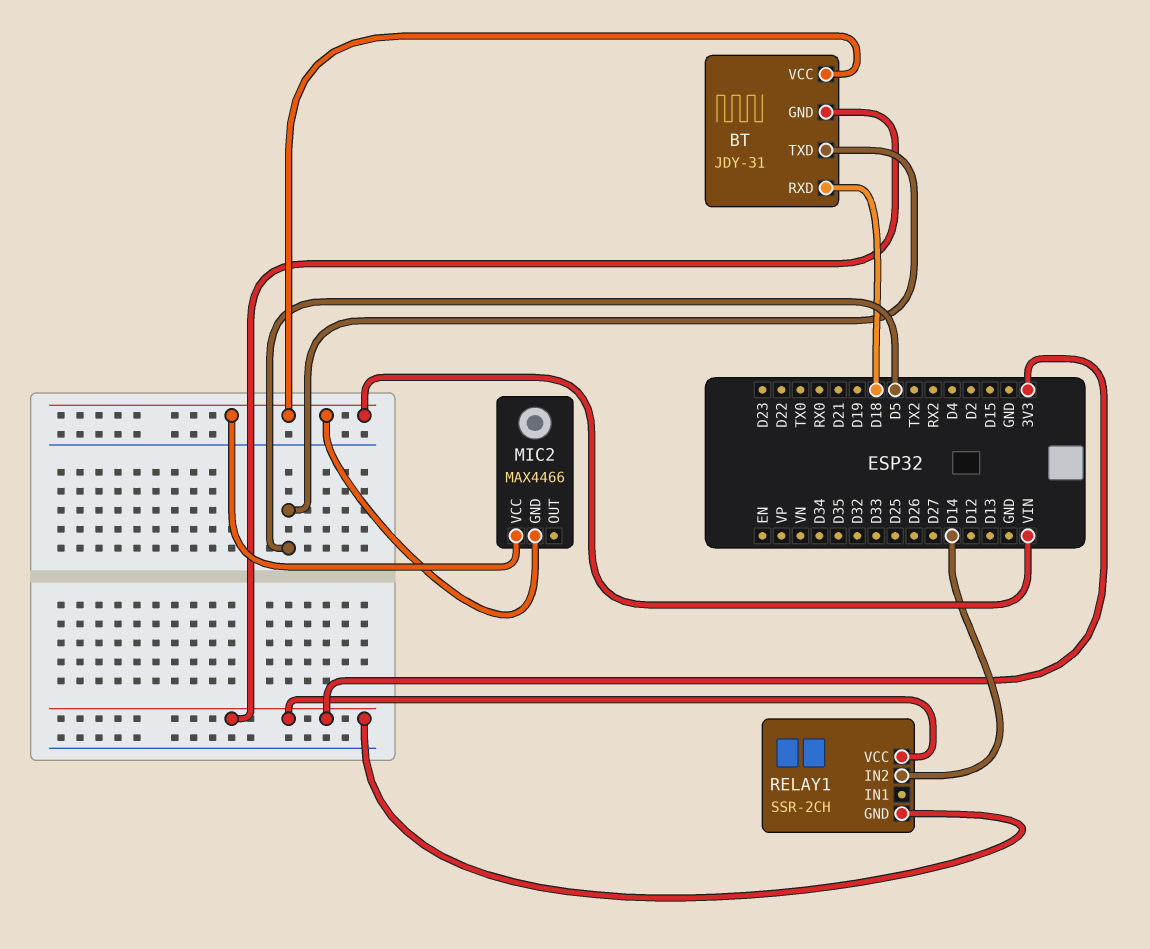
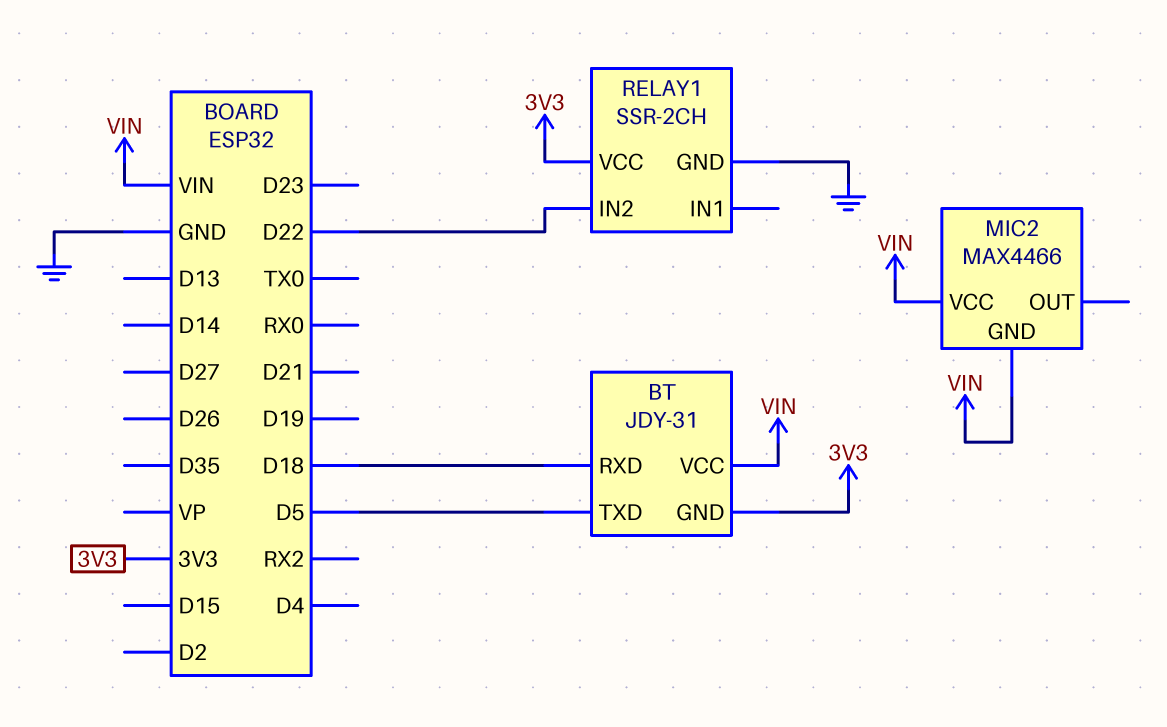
RELAY1 pin GND: 3V3 -> GND
RELAY1 pin IN2: D14 -> D22

